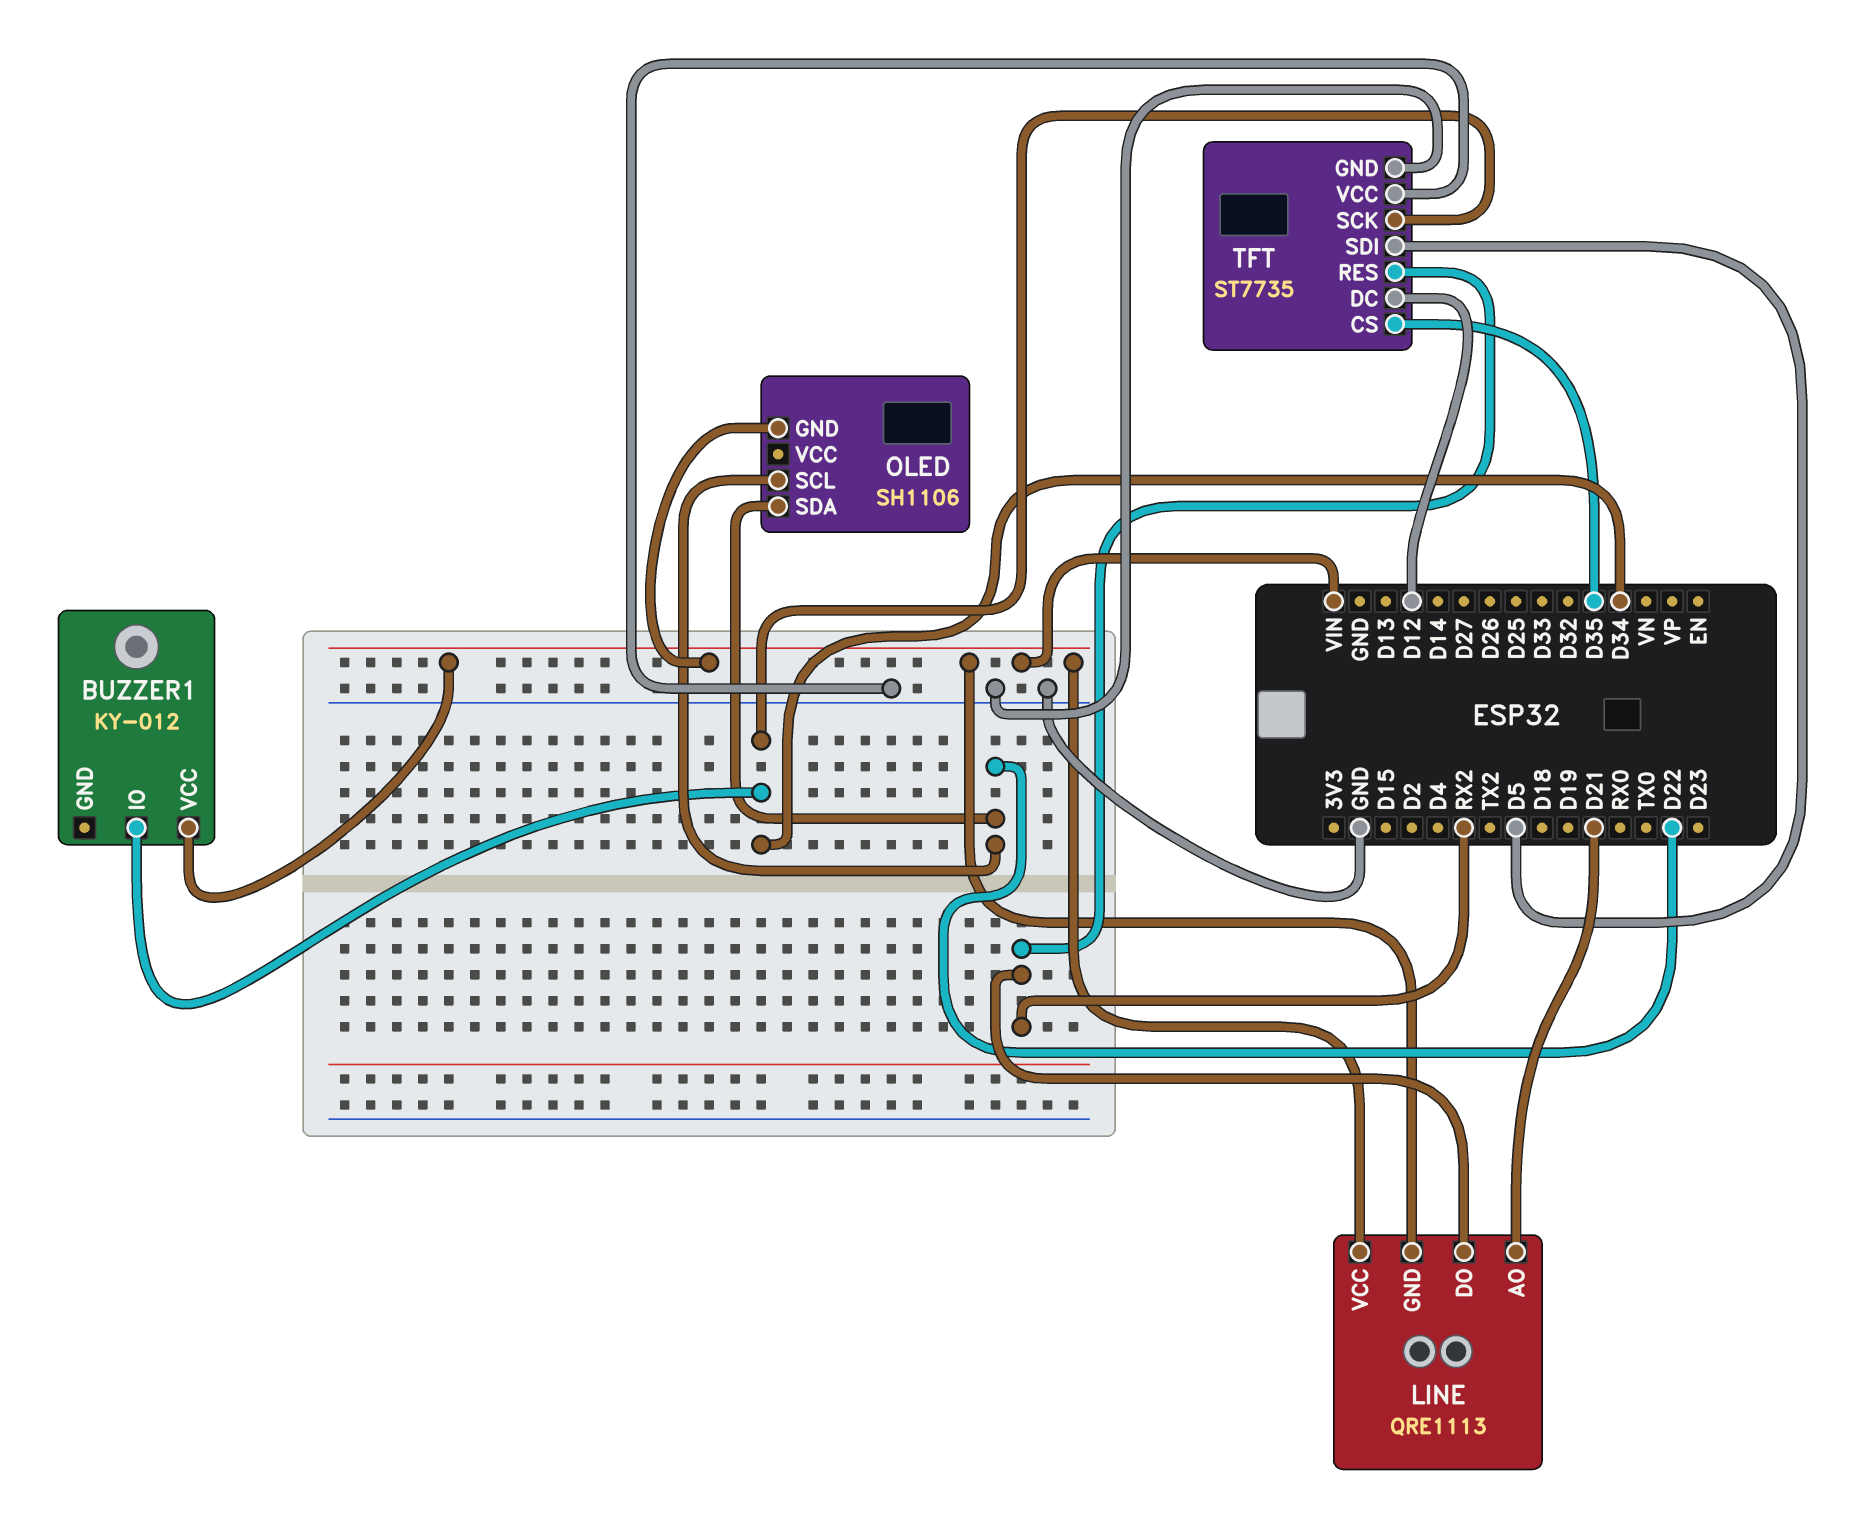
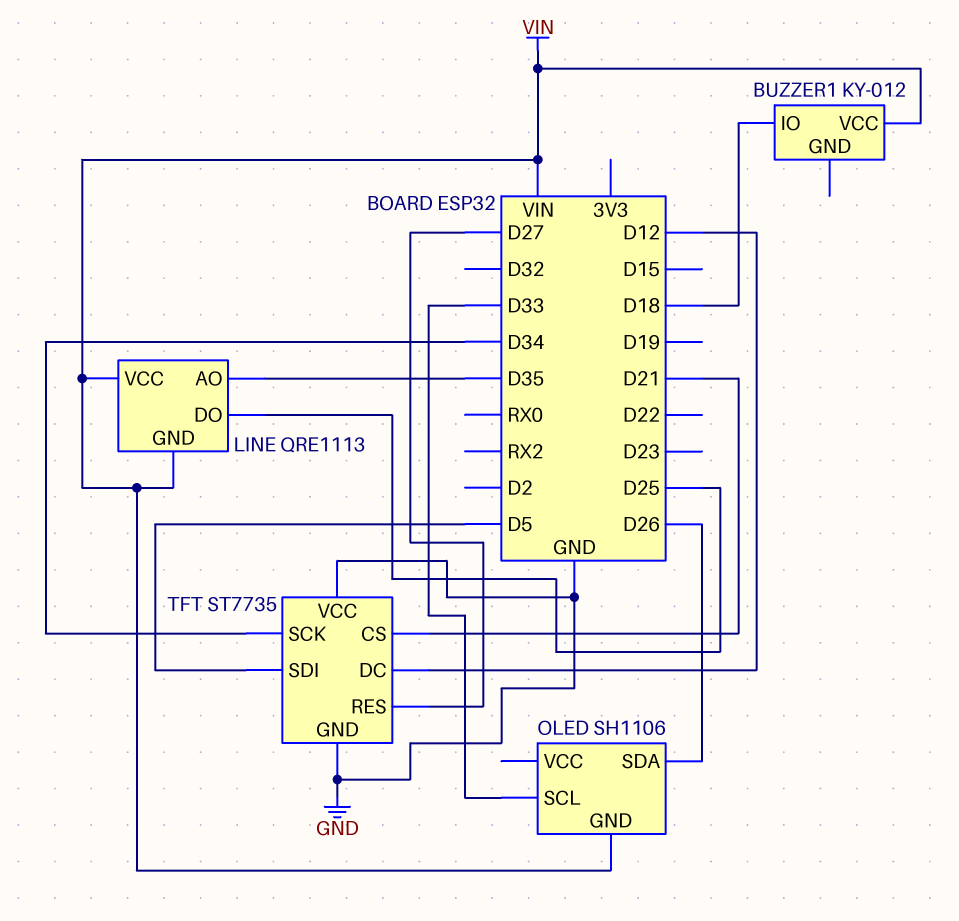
BUZZER1 pin IO: D34 -> D18
LINE pin AO: D21 -> D35
LINE pin DO: RX2 -> D25
OLED pin SCL: D22 -> D33
OLED pin SDA: D22 -> D26
TFT pin CS: D35 -> D21
TFT pin RES: RX2 -> D27

